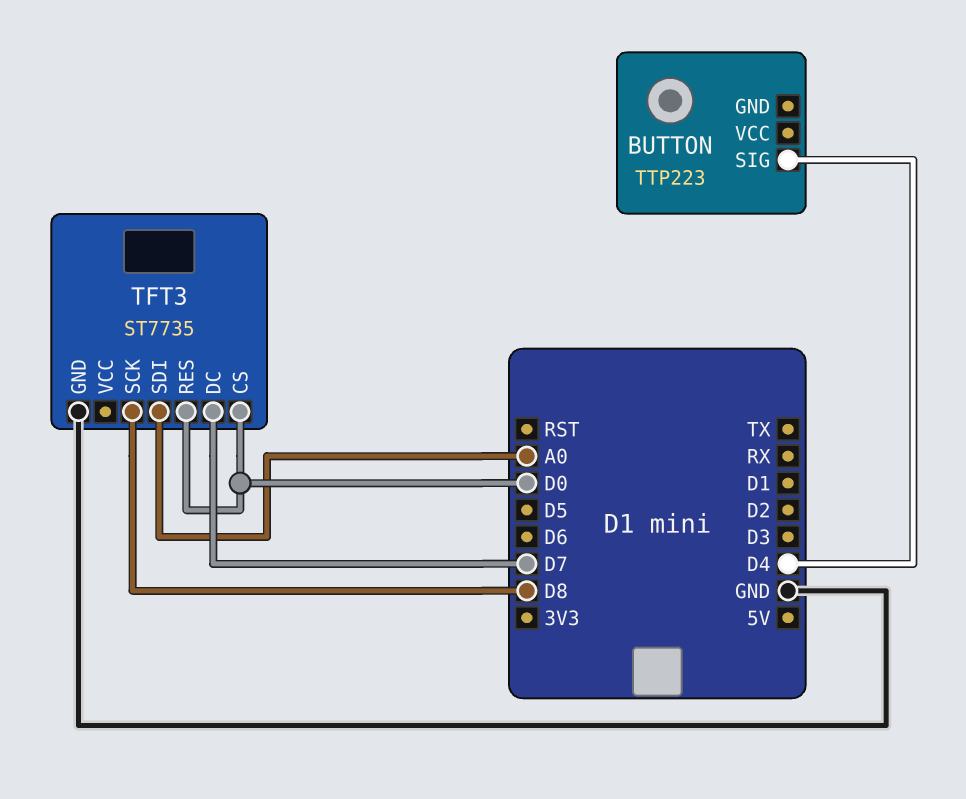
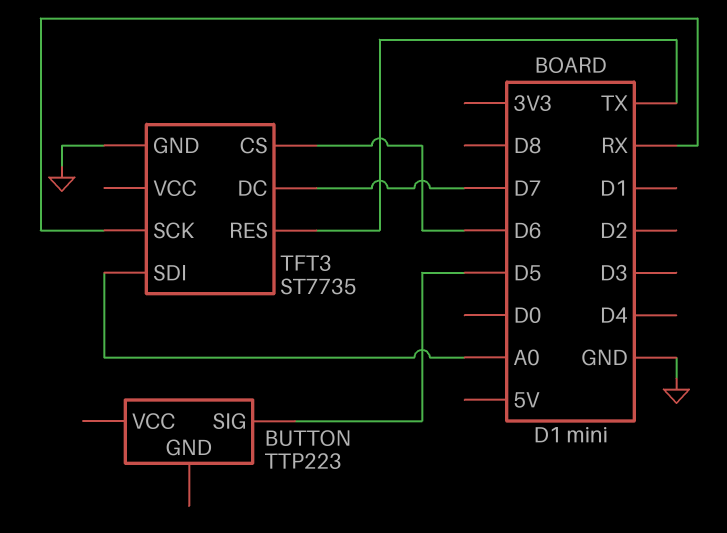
BUTTON pin SIG: D4 -> D5
TFT3 pin CS: D0 -> D6
TFT3 pin RES: D0 -> TX
TFT3 pin SCK: D8 -> RX

